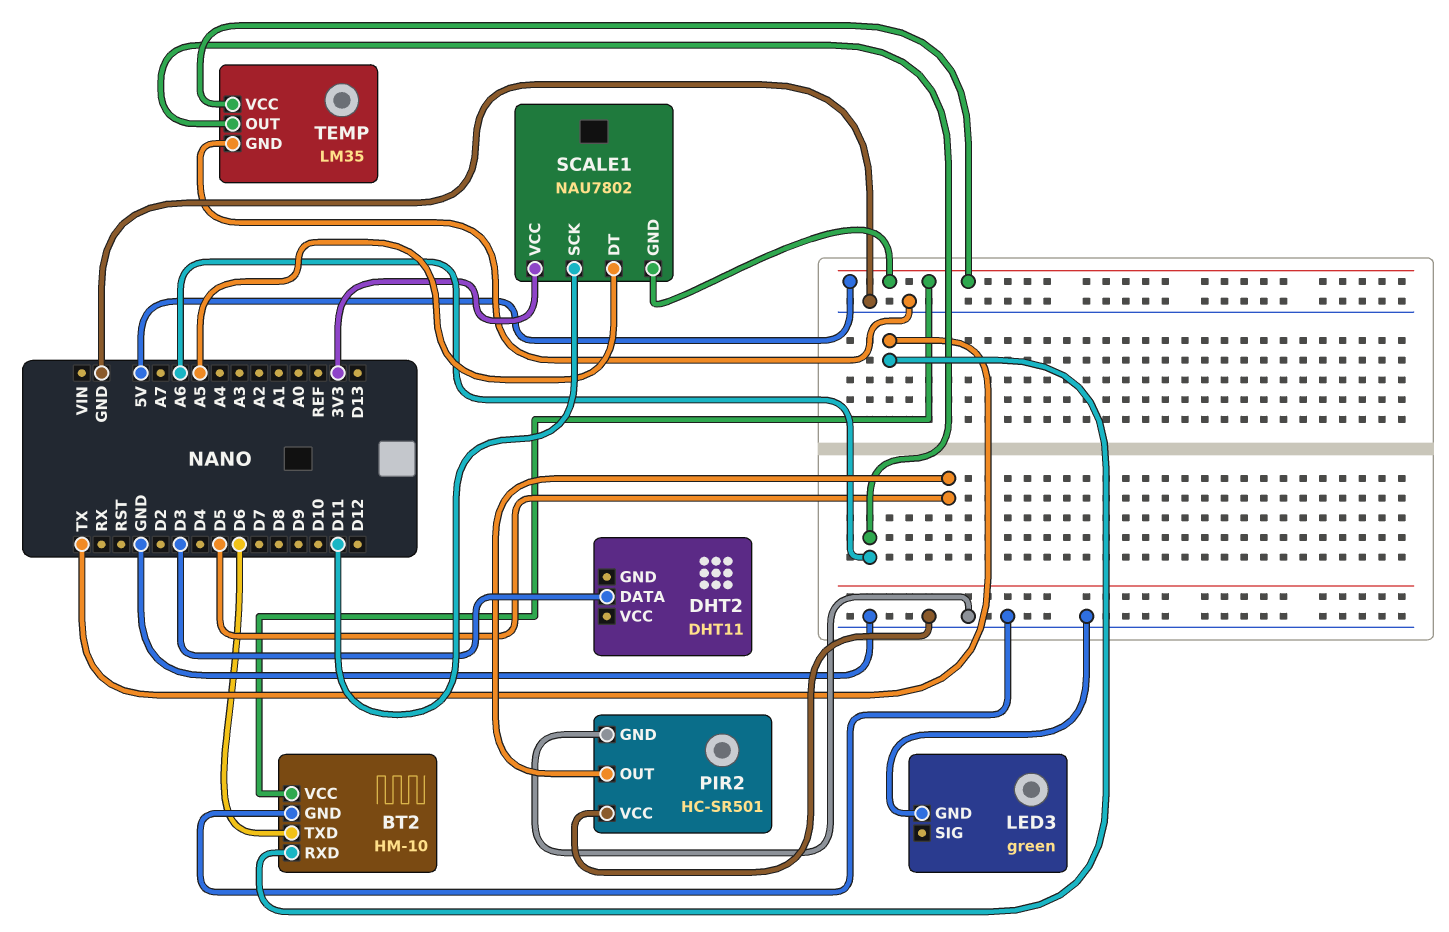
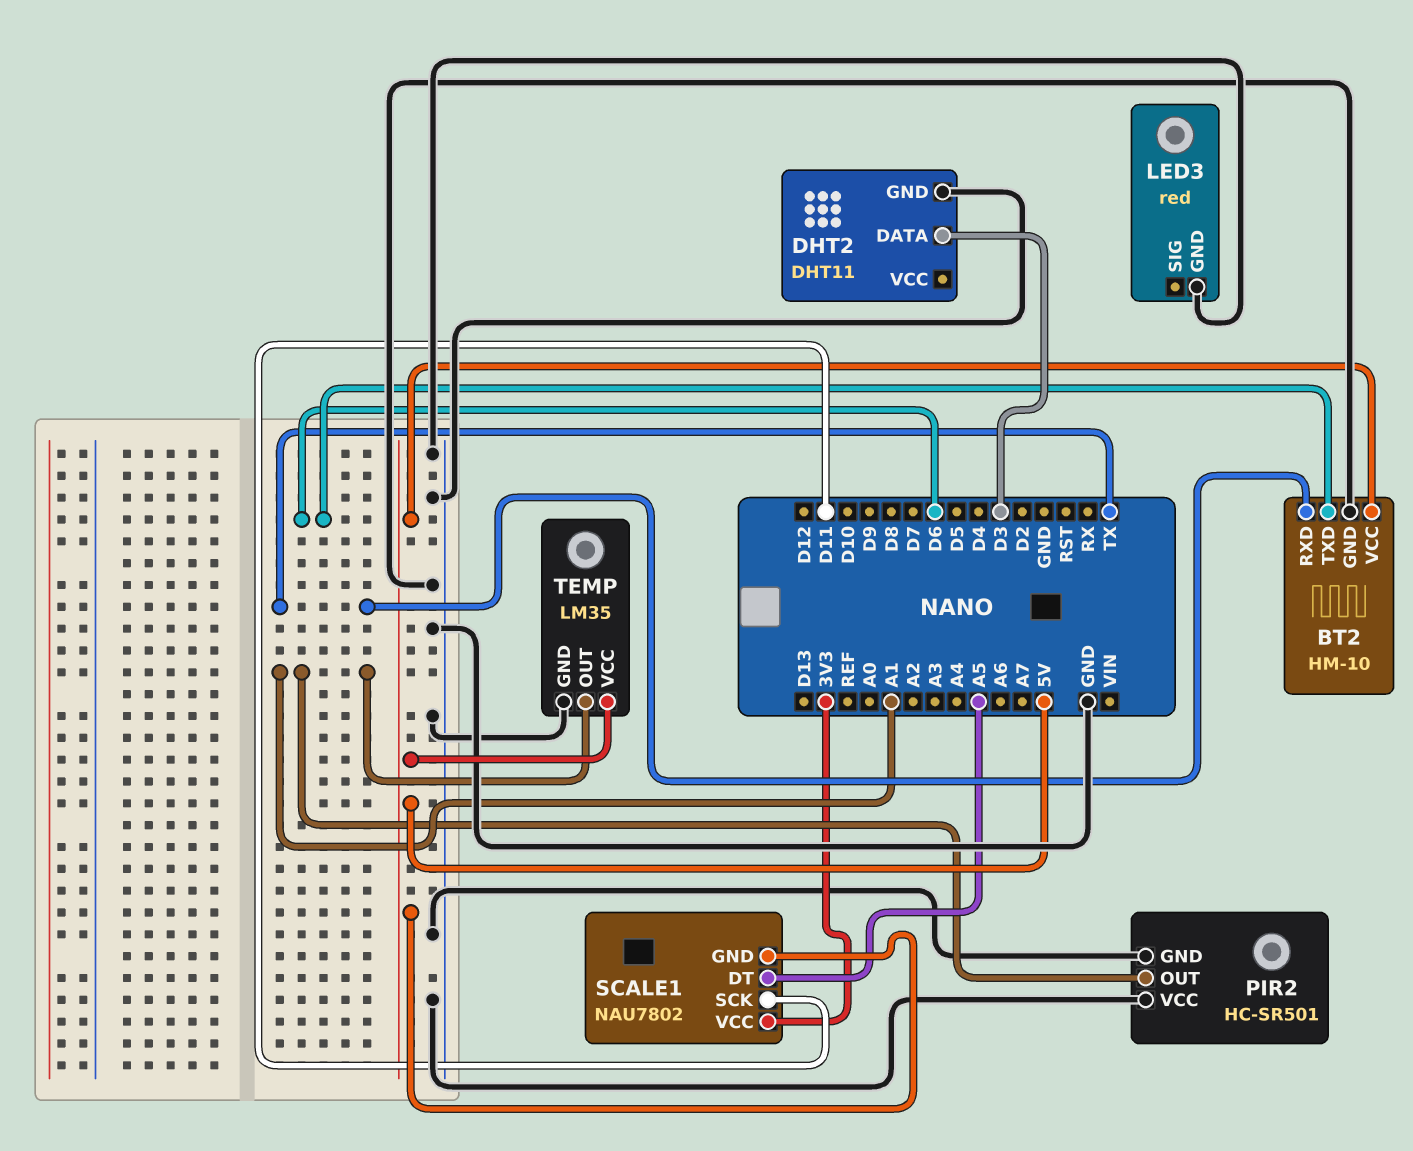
DHT2 pin GND: none -> GND
LED3: green -> red
PIR2 pin OUT: D5 -> A1
TEMP pin OUT: A6 -> A1

